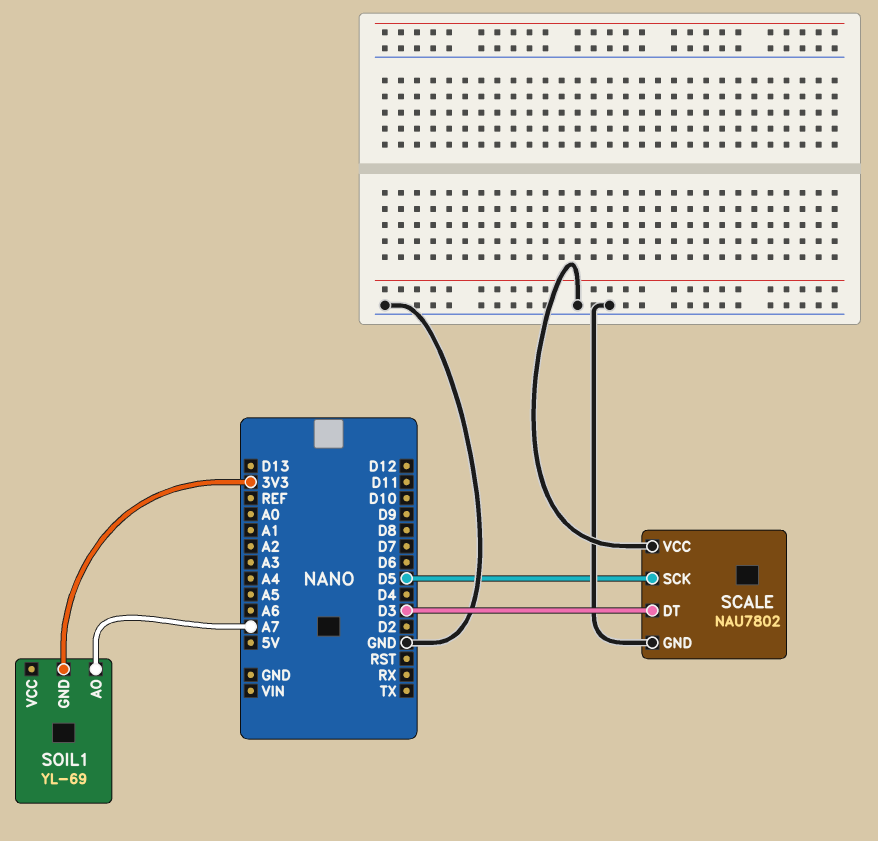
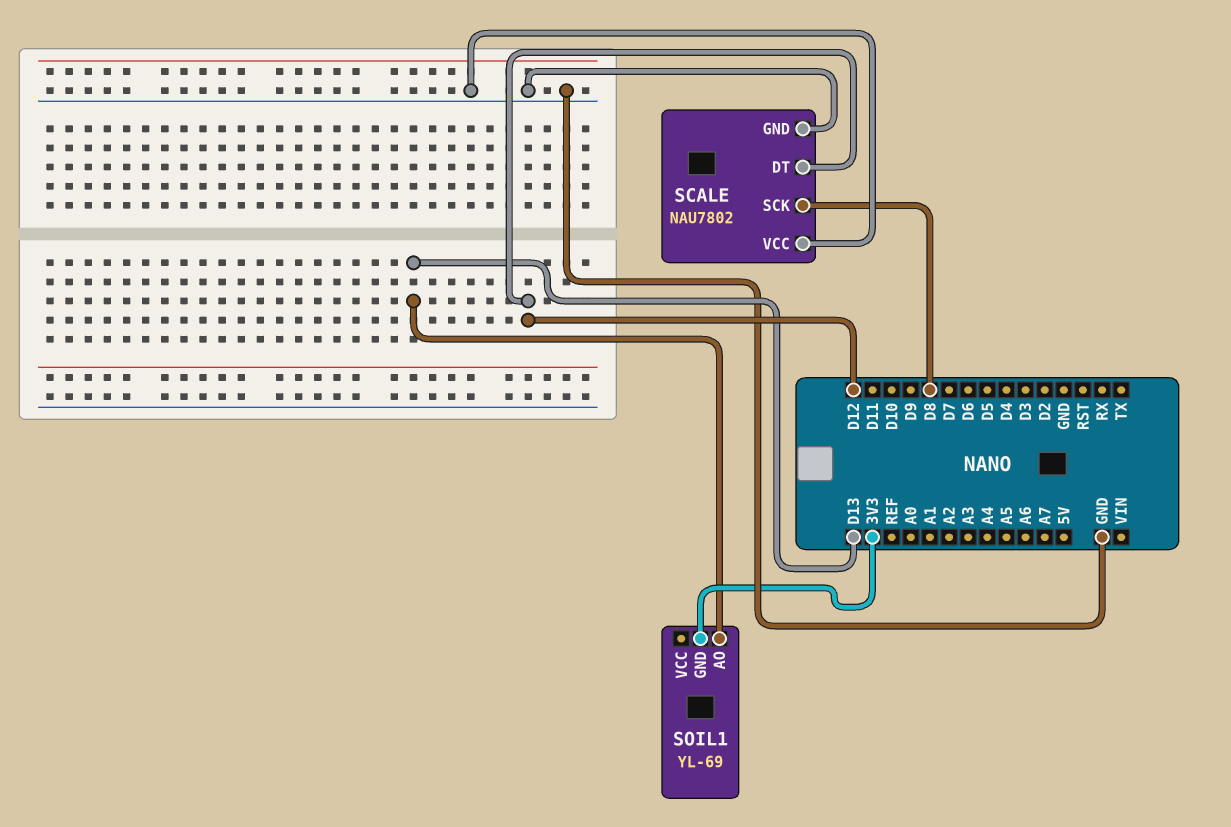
SCALE pin DT: D3 -> D12
SCALE pin SCK: D5 -> D8
SOIL1 pin AO: A7 -> D13

